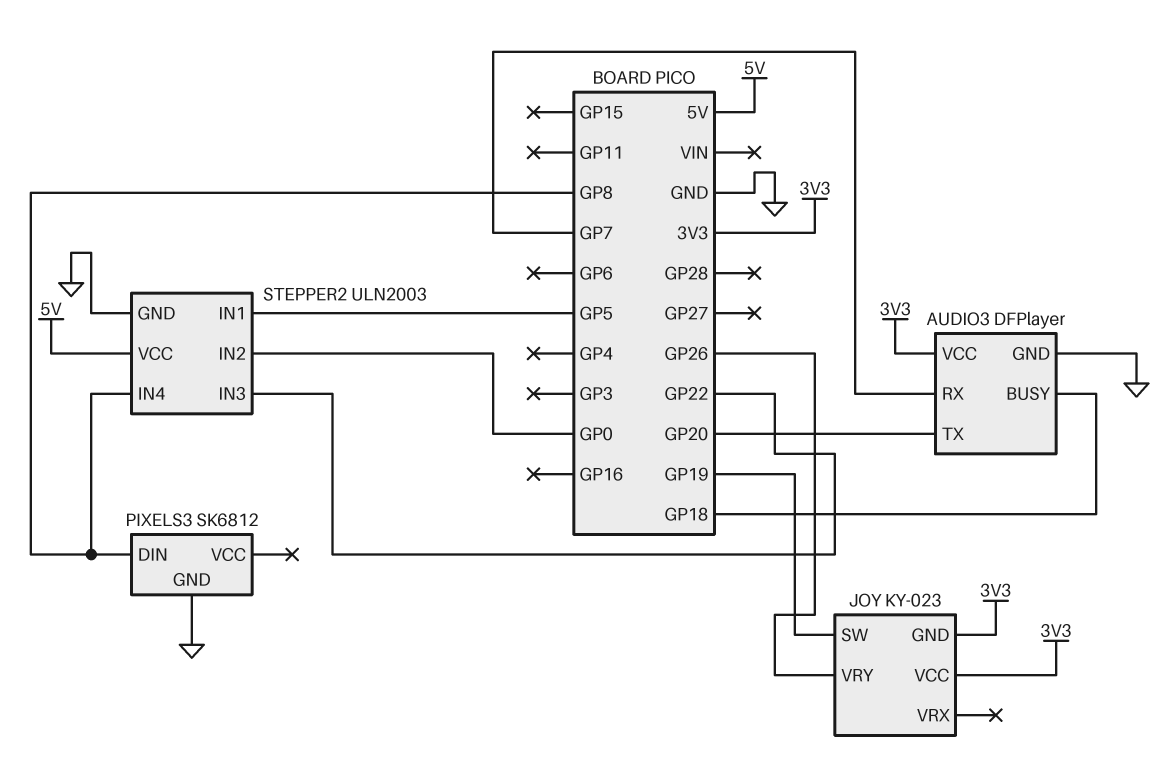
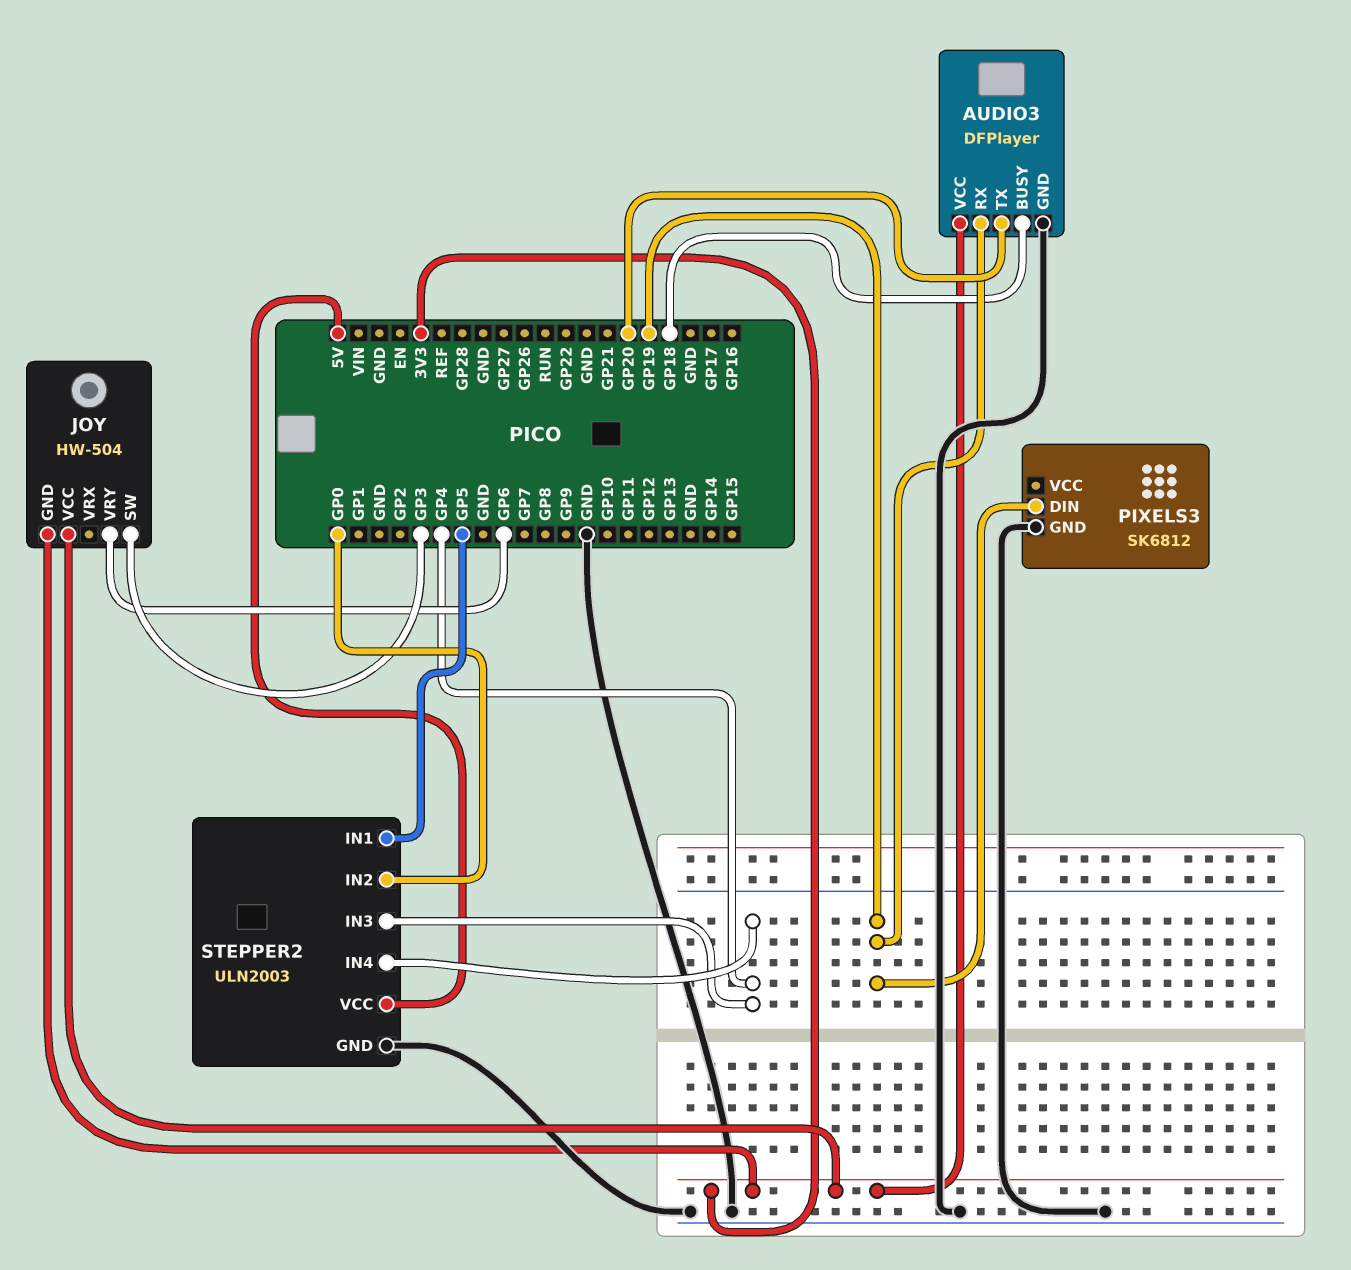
AUDIO3 pin RX: GP7 -> GP19
JOY: KY-023 -> HW-504
JOY pin SW: GP19 -> GP3
JOY pin VRY: GP26 -> GP6
PIXELS3 pin DIN: GP8 -> GP19
STEPPER2 pin IN3: GP22 -> GP4
STEPPER2 pin IN4: GP8 -> GP4

